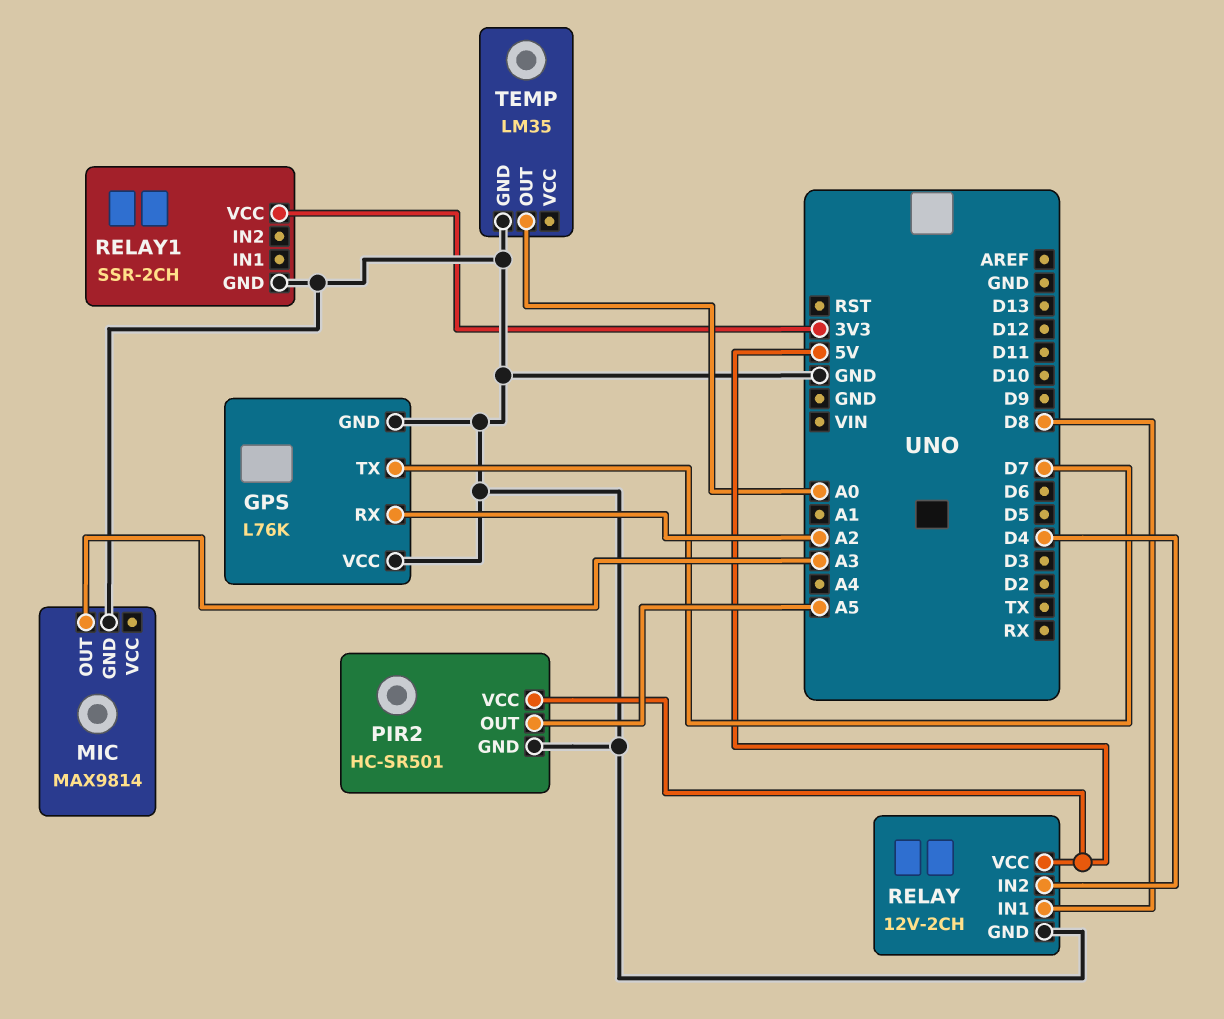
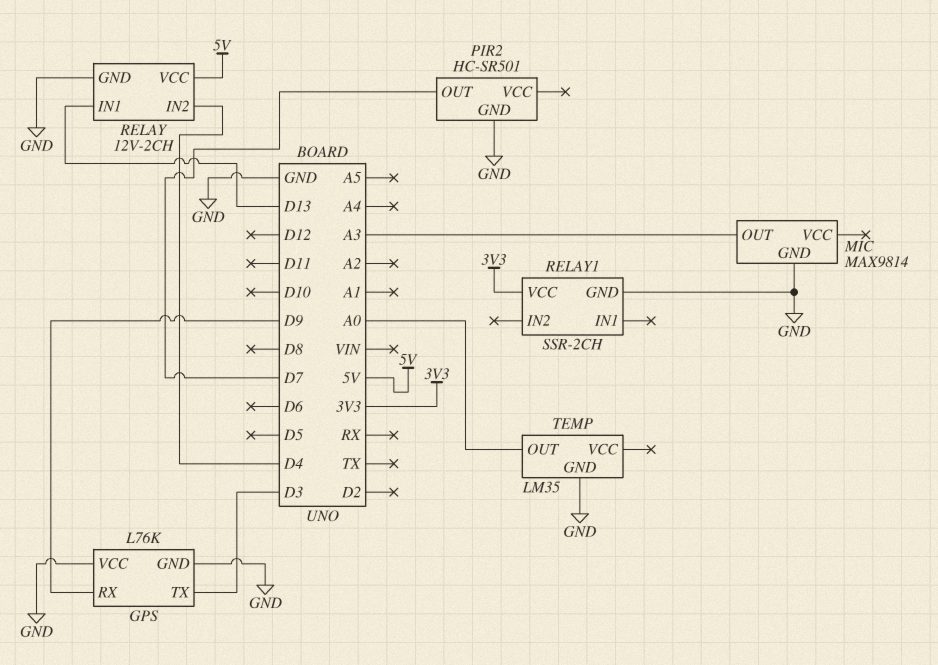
GPS pin RX: A2 -> D9
GPS pin TX: D7 -> D3
PIR2 pin OUT: A5 -> D7
PIR2 pin VCC: 5V -> none
RELAY pin IN1: D8 -> D13

